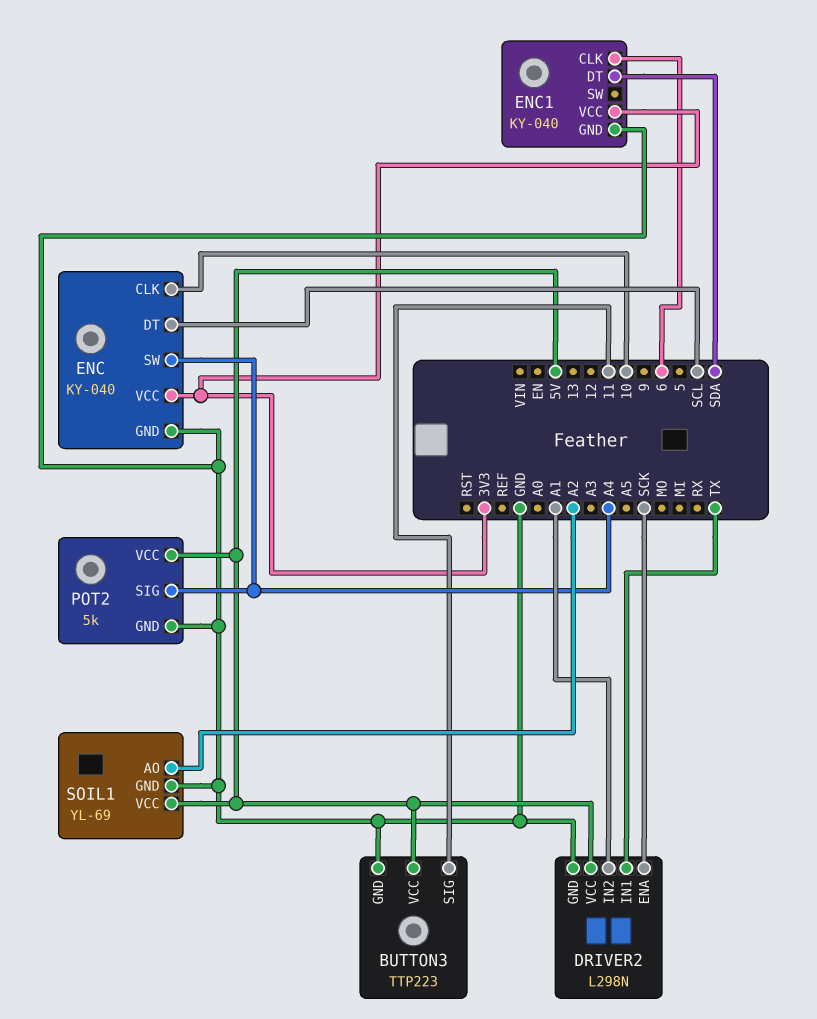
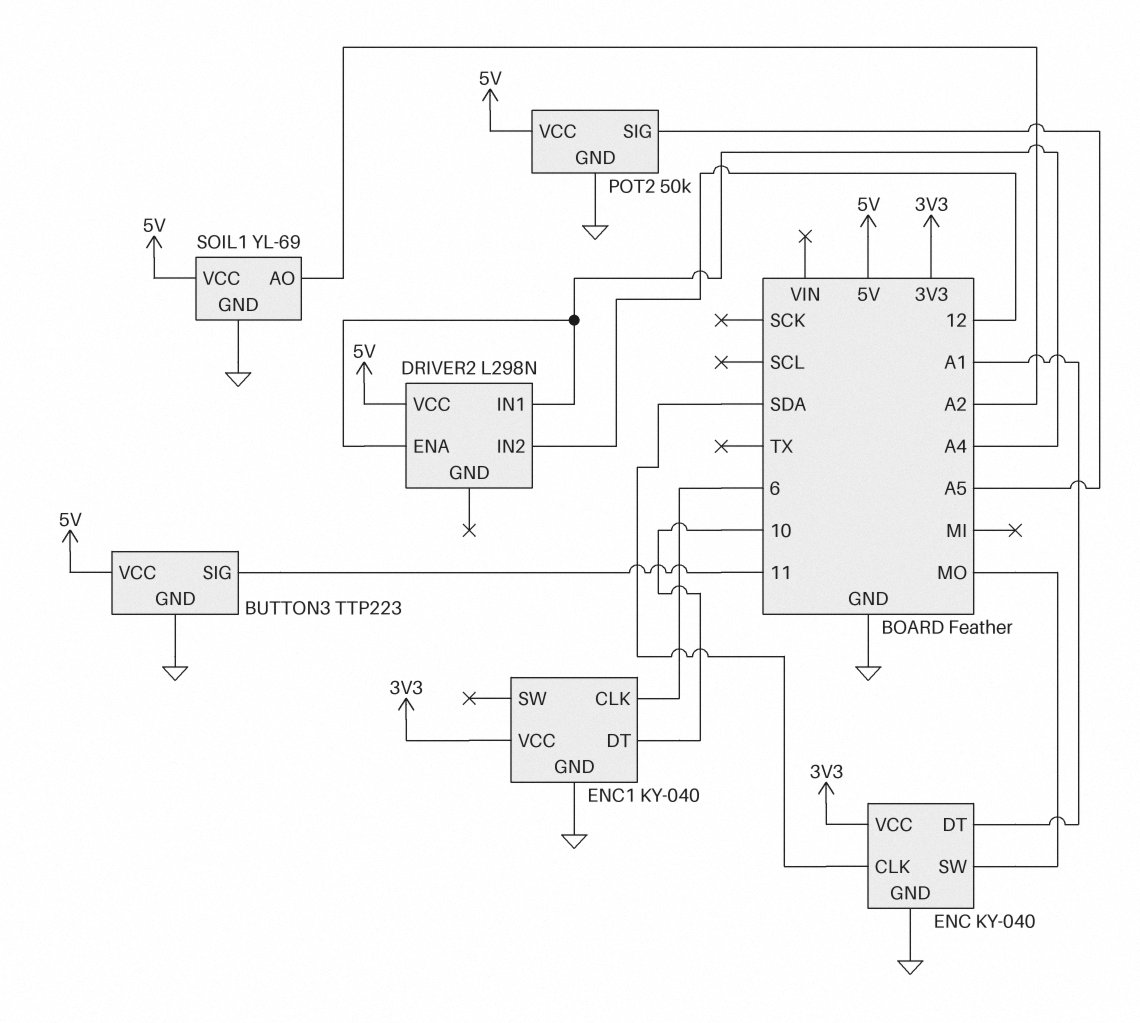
DRIVER2 pin ENA: SCK -> A4
DRIVER2 pin GND: GND -> none
DRIVER2 pin IN1: TX -> A4
DRIVER2 pin IN2: A1 -> 12
ENC pin CLK: 10 -> SDA
ENC pin DT: SCL -> A1
ENC pin SW: A4 -> MO
ENC1 pin DT: SDA -> 10
POT2: 5k -> 50k
POT2 pin SIG: A4 -> A5

